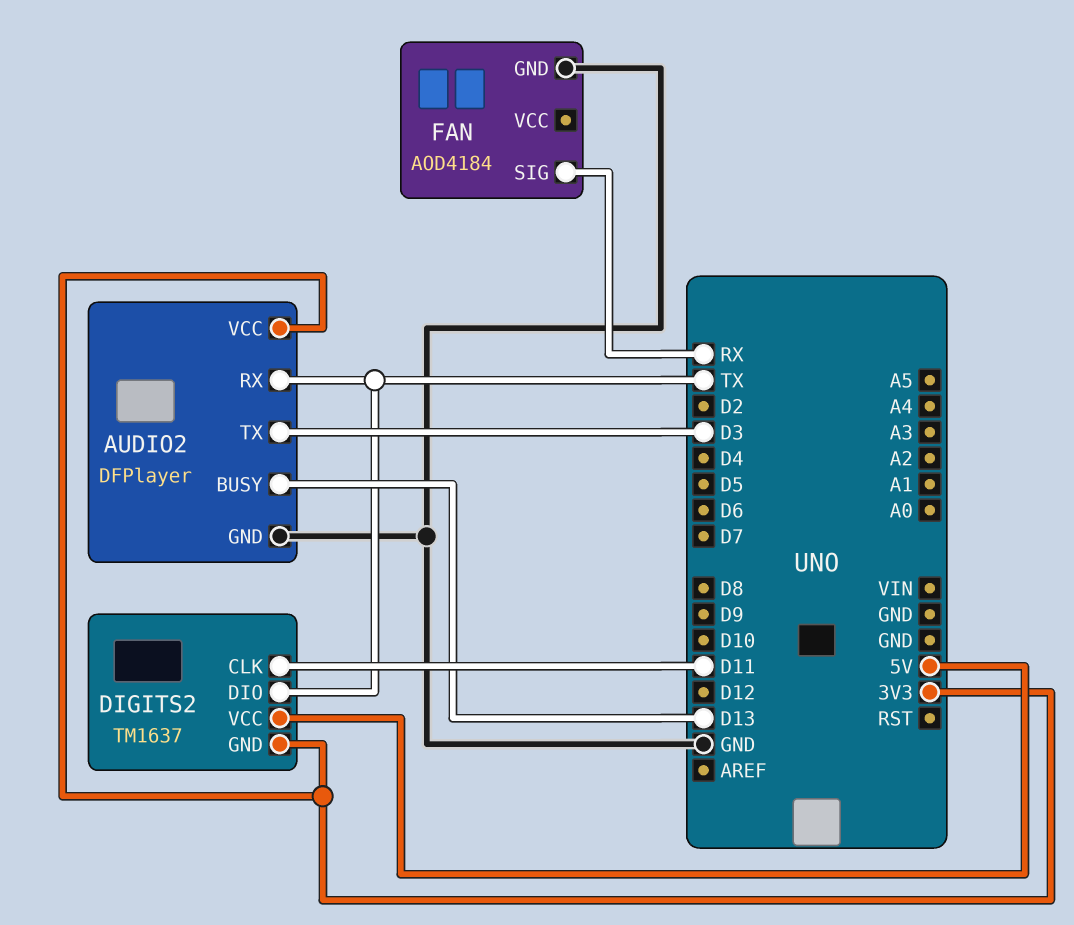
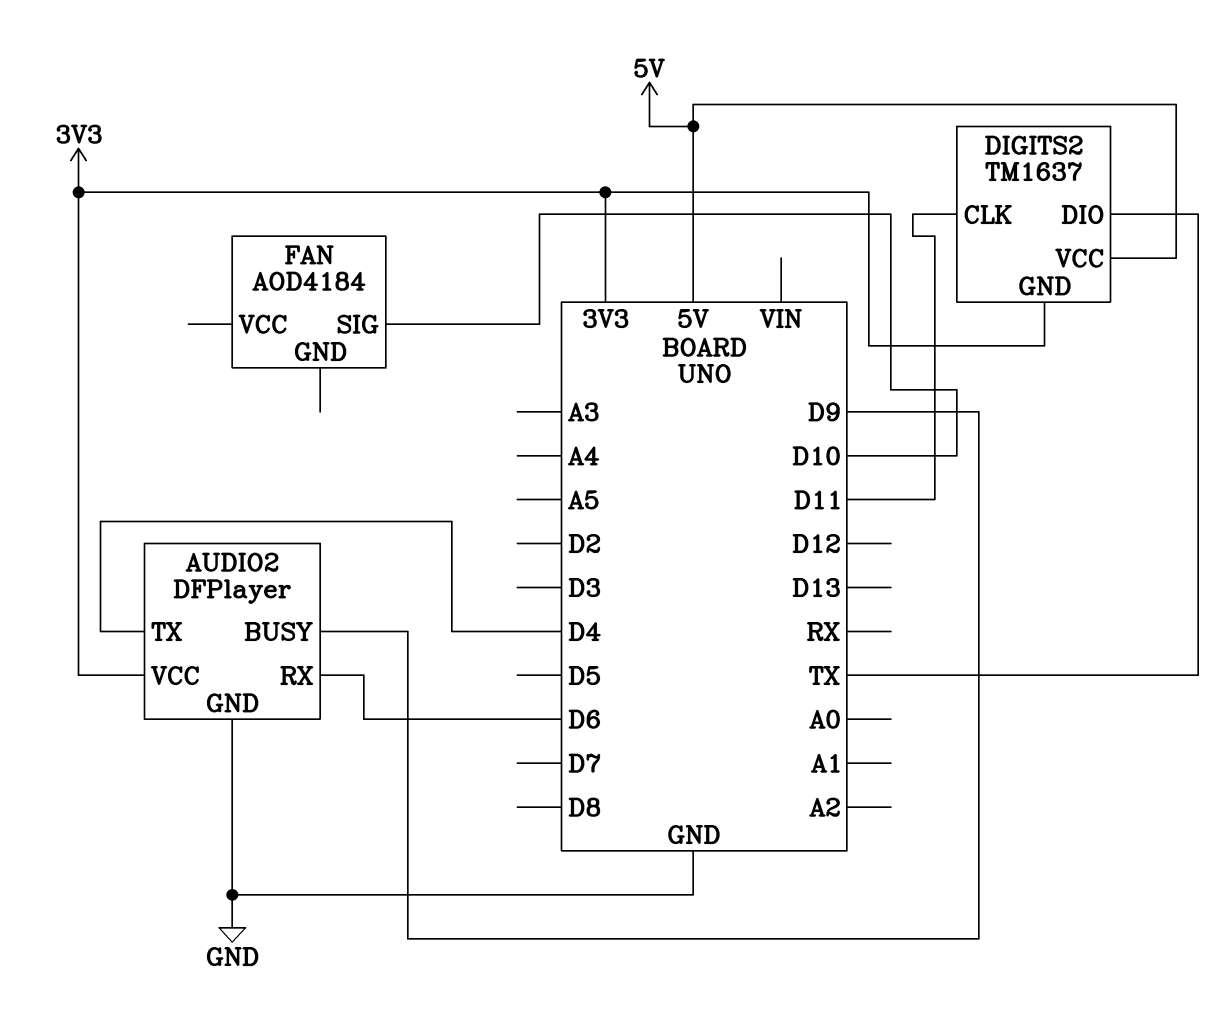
AUDIO2 pin BUSY: D13 -> D9
AUDIO2 pin RX: TX -> D6
AUDIO2 pin TX: D3 -> D4
FAN pin GND: GND -> none
FAN pin SIG: RX -> D10

